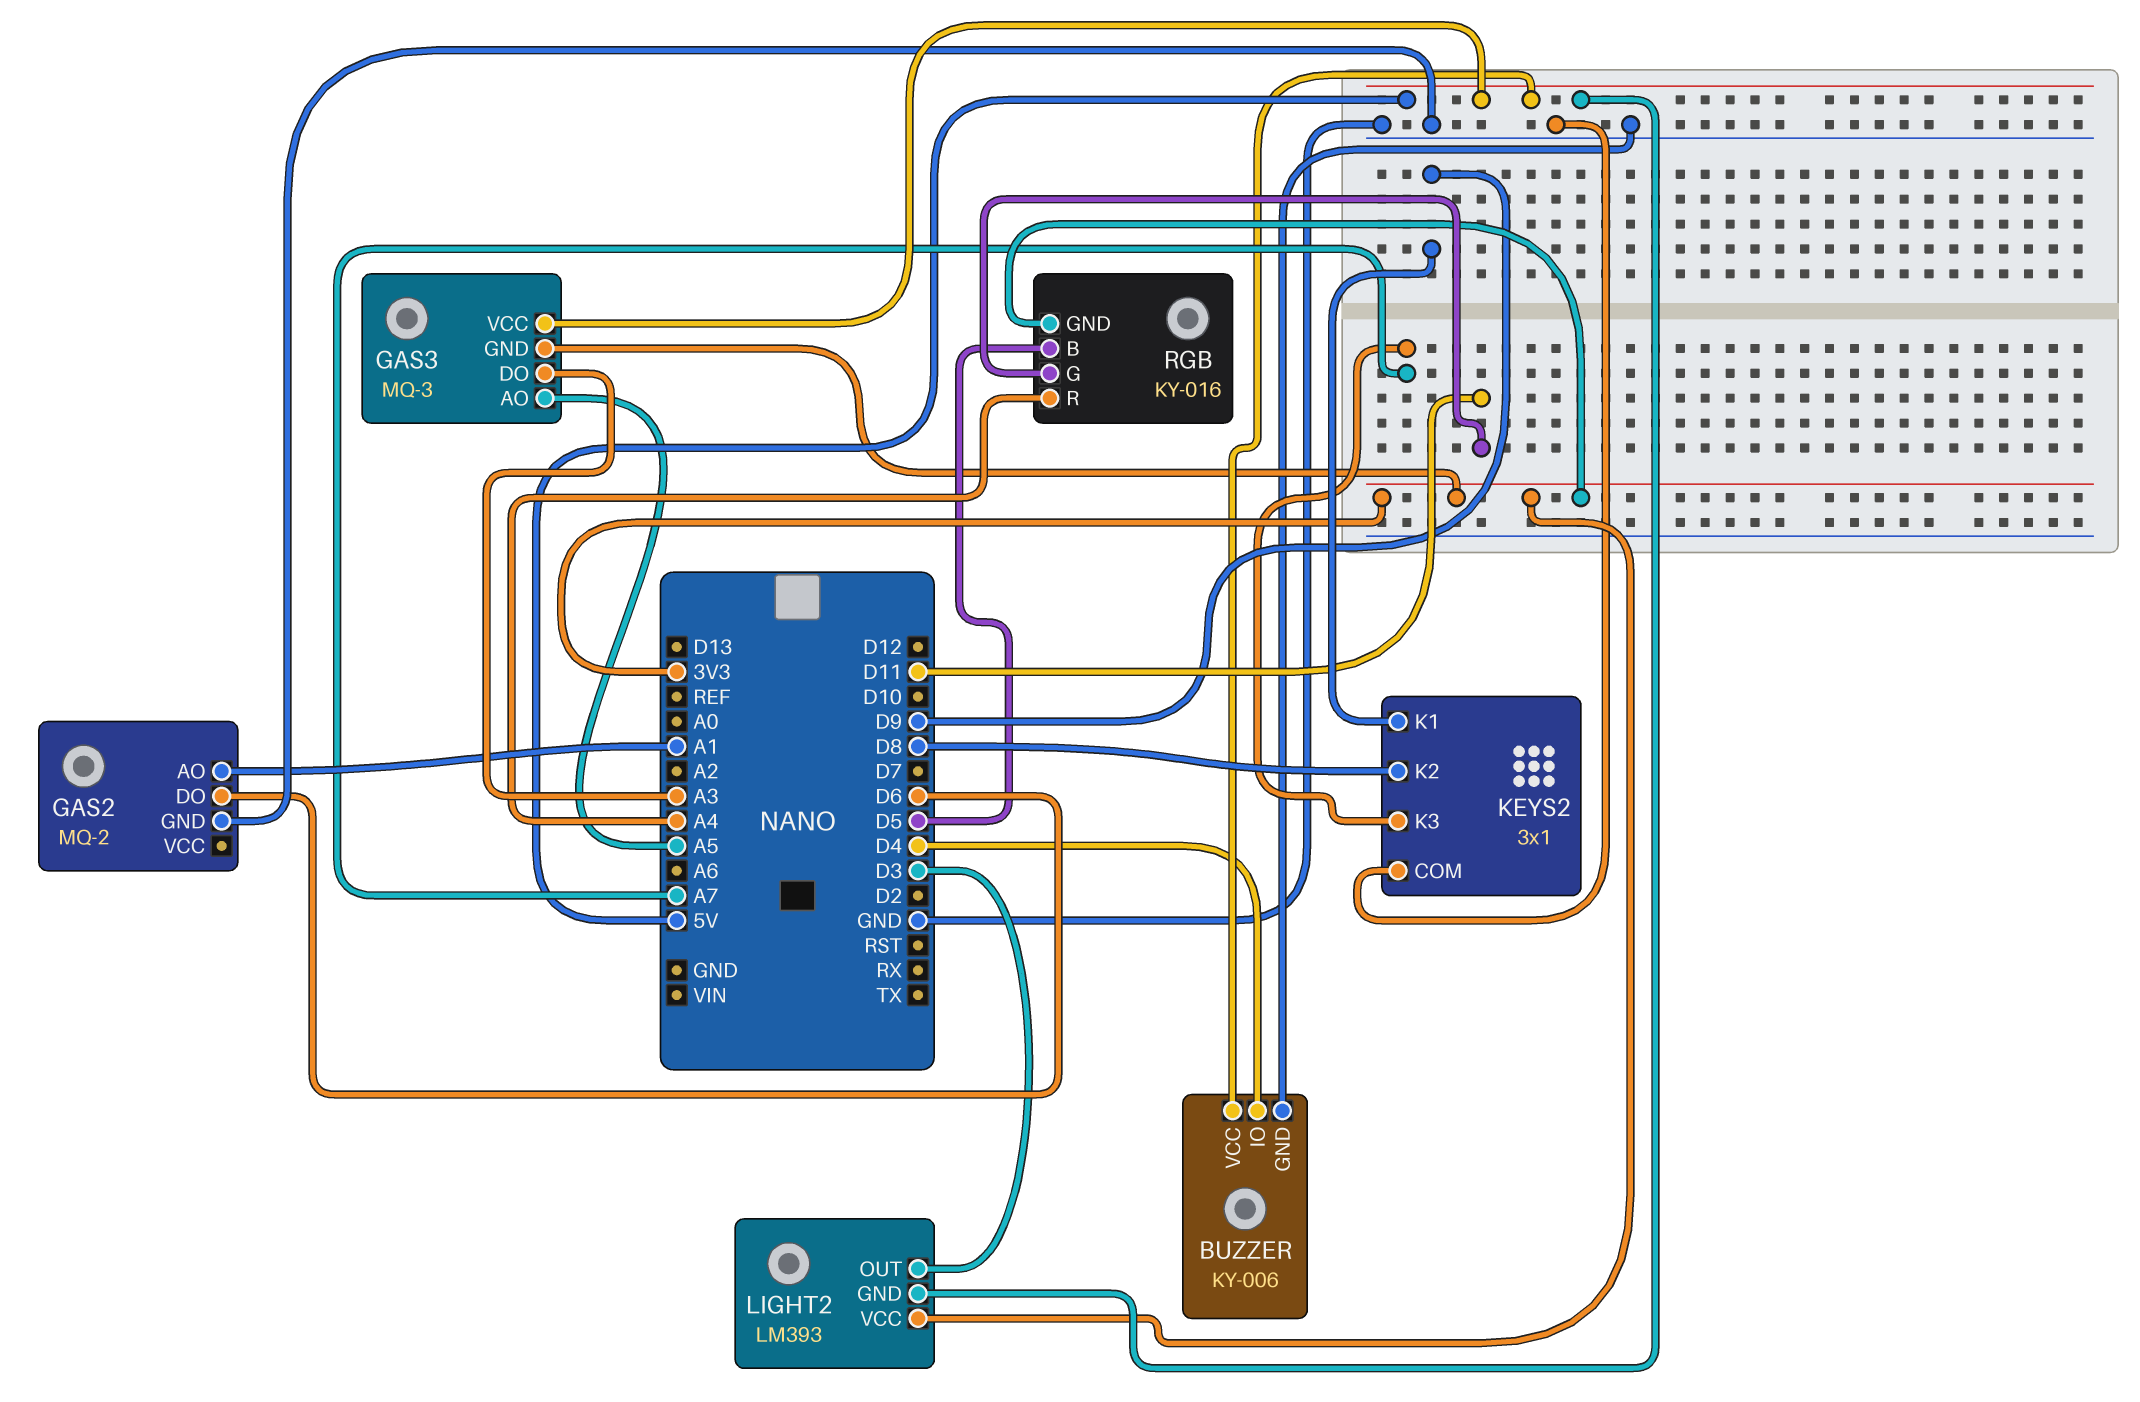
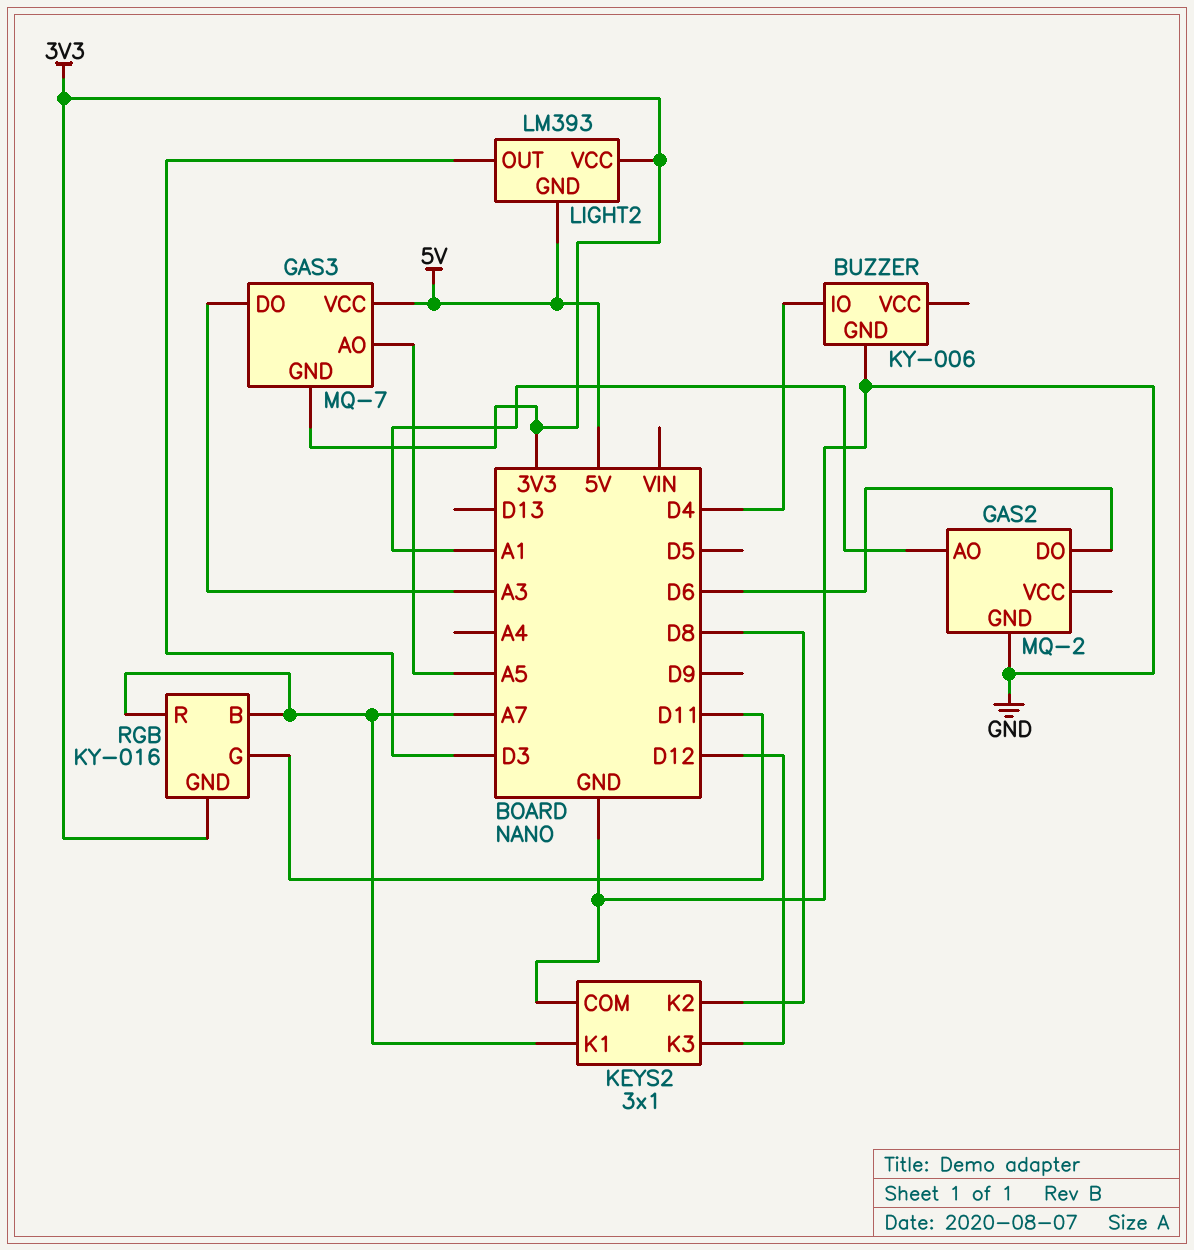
BUZZER pin VCC: 5V -> none
GAS3: MQ-3 -> MQ-7
KEYS2 pin K1: D9 -> A7
KEYS2 pin K3: A7 -> D12
RGB pin B: D5 -> A7
RGB pin R: A4 -> A7

